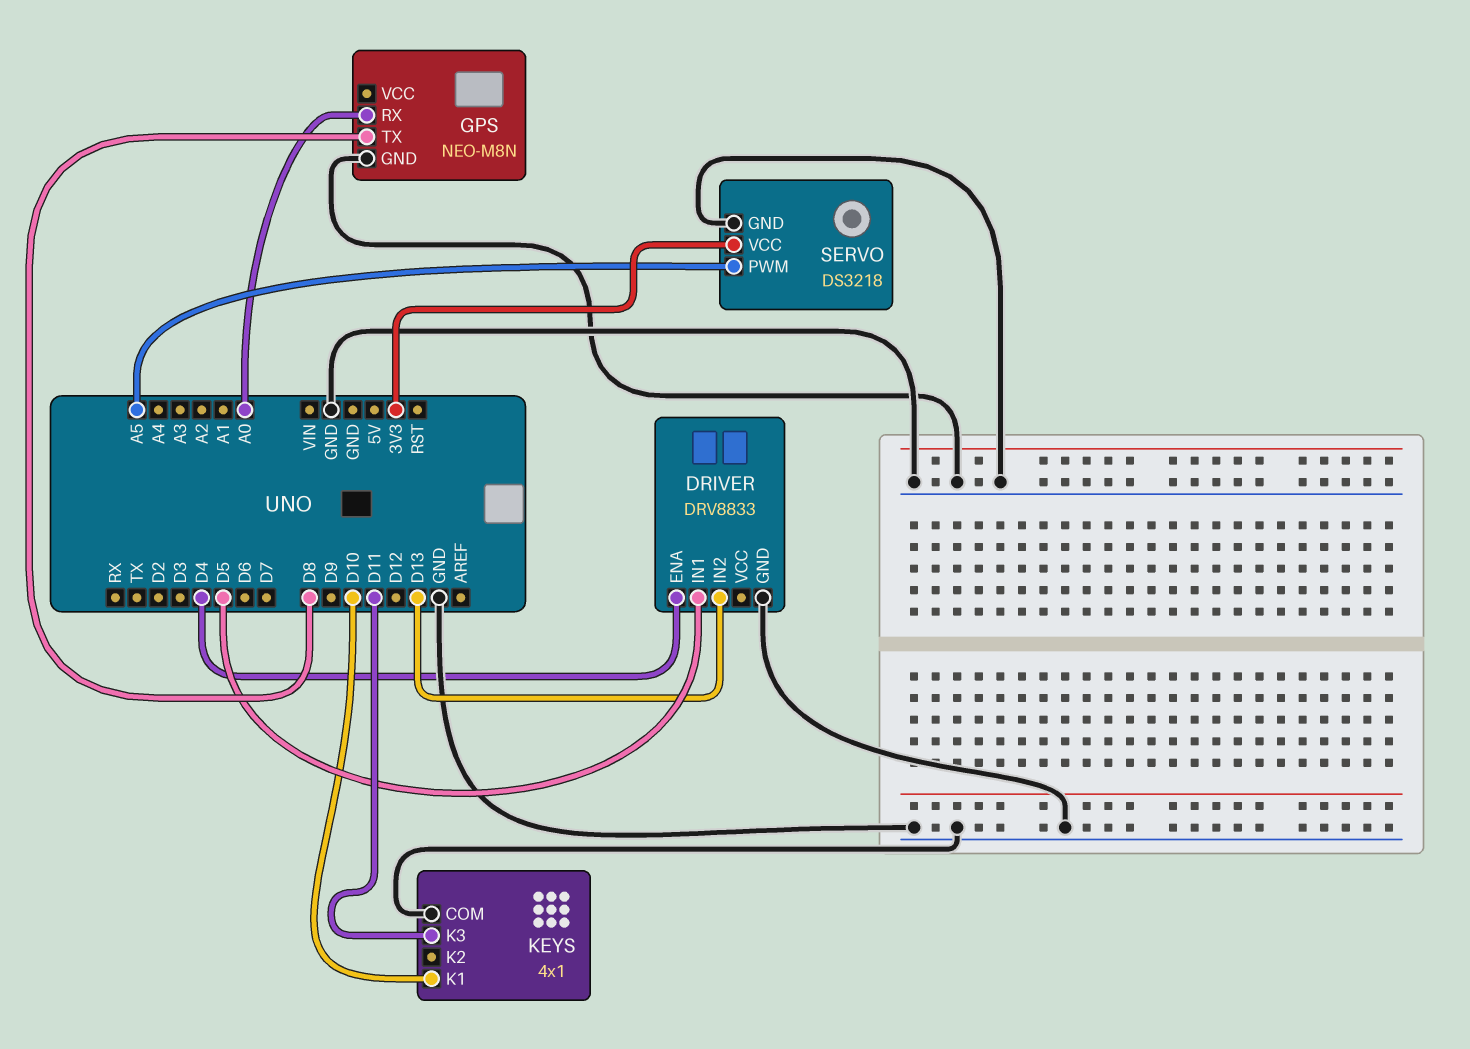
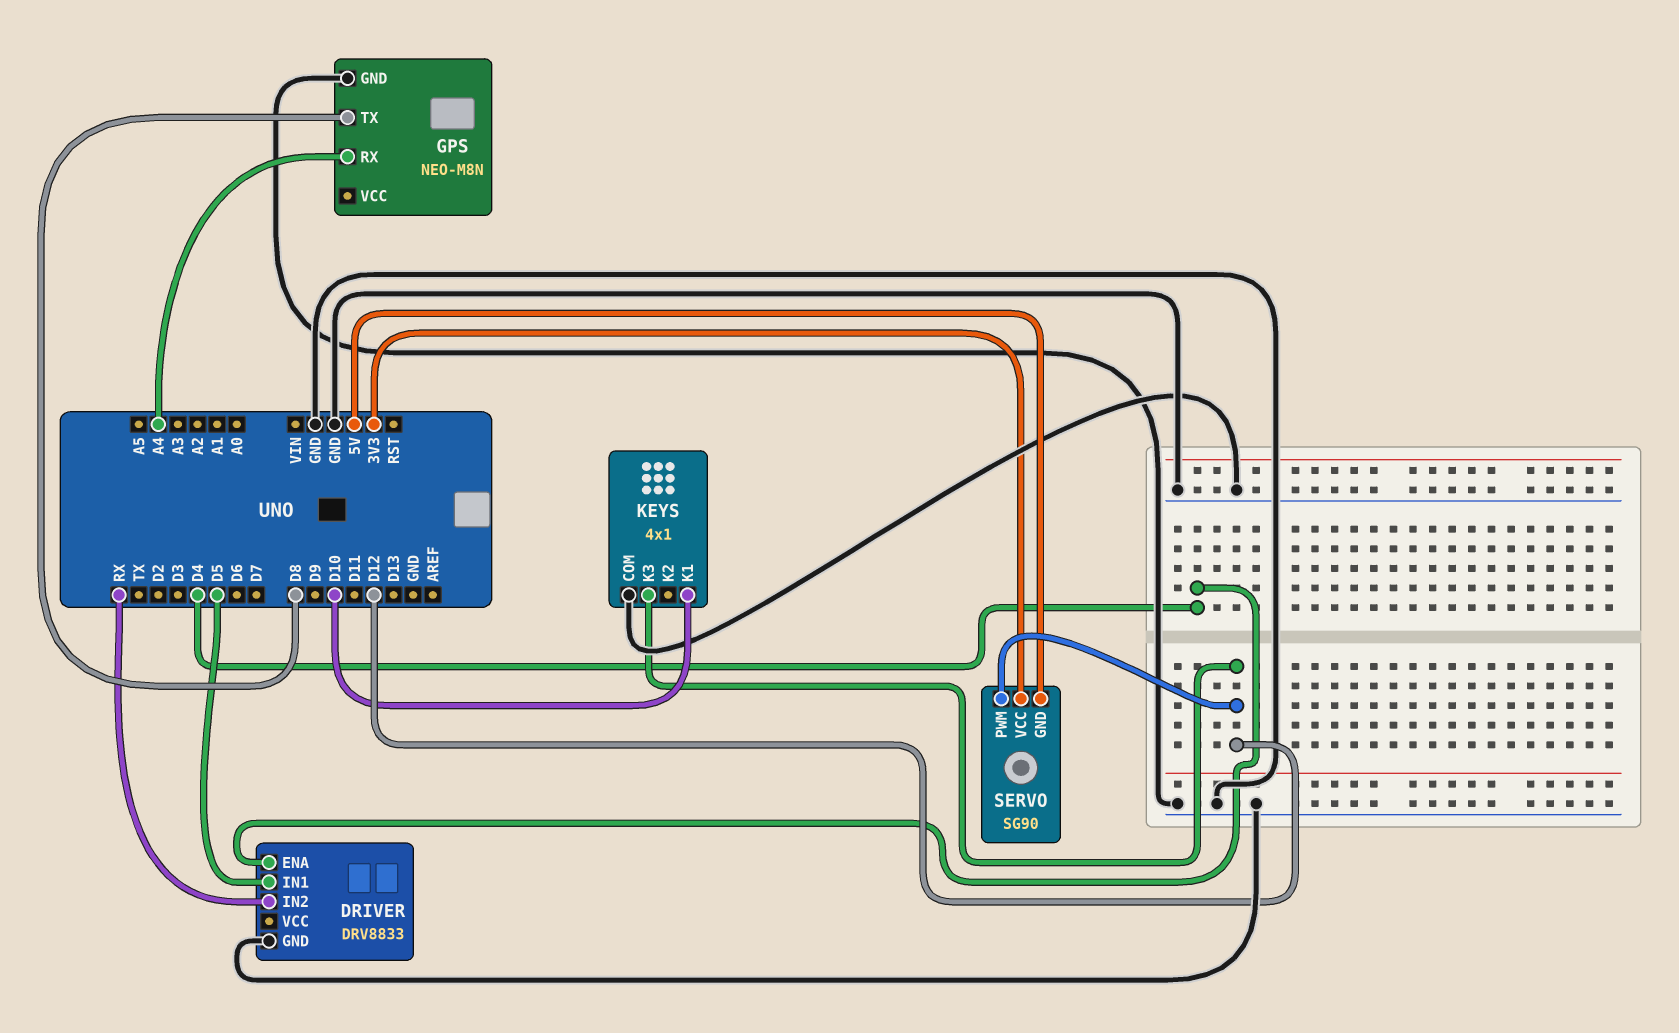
DRIVER pin IN2: D13 -> RX
GPS pin RX: A0 -> A4
KEYS pin K3: D11 -> D12
SERVO: DS3218 -> SG90
SERVO pin GND: GND -> 5V
SERVO pin PWM: A5 -> D12

